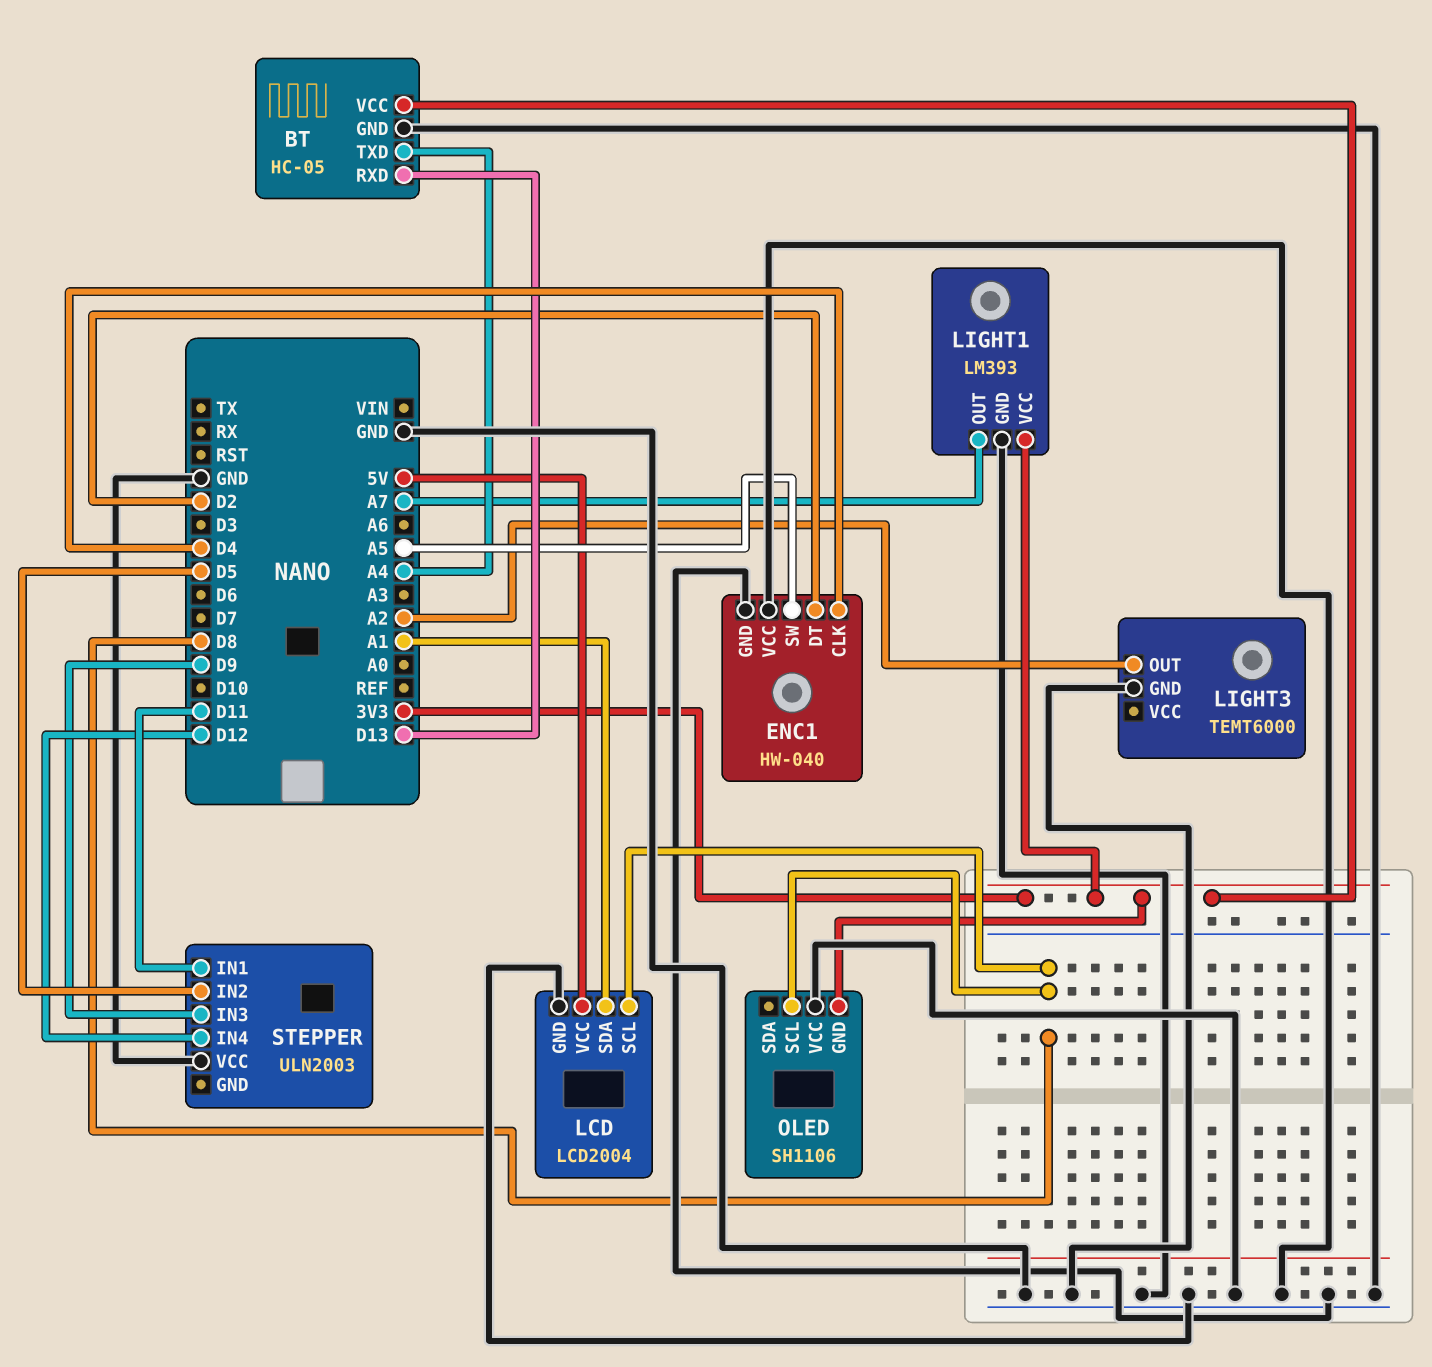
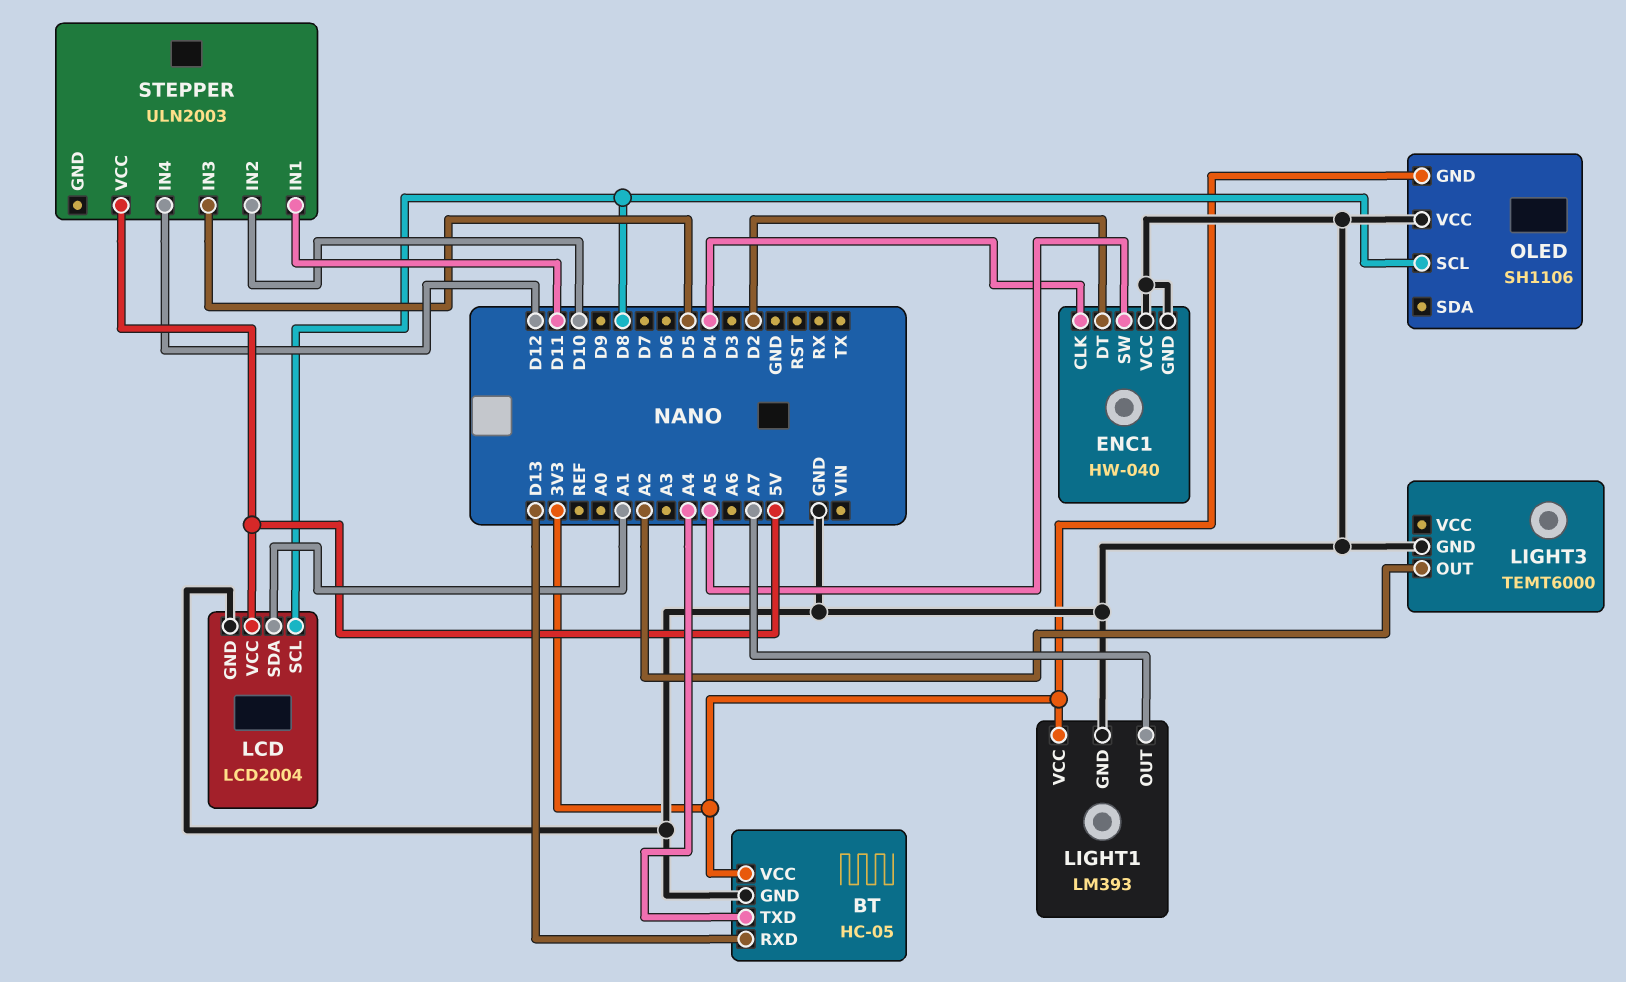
STEPPER pin IN2: D5 -> D10
STEPPER pin IN3: D9 -> D5
STEPPER pin VCC: GND -> 5V

